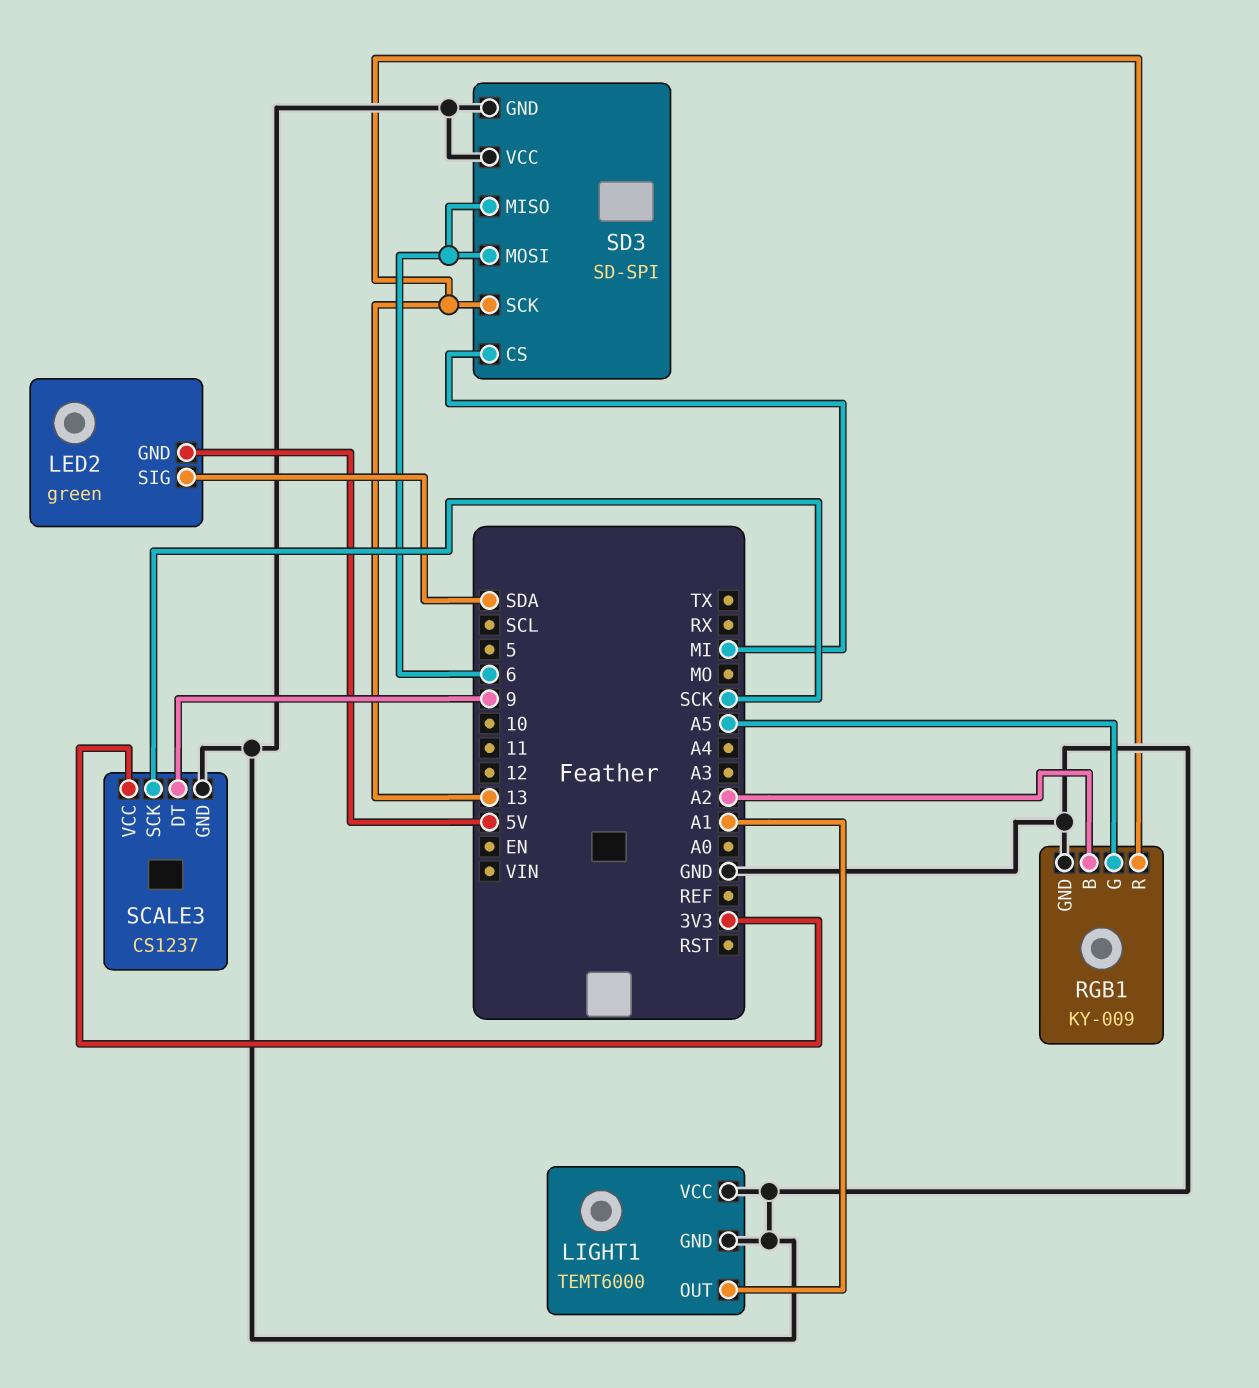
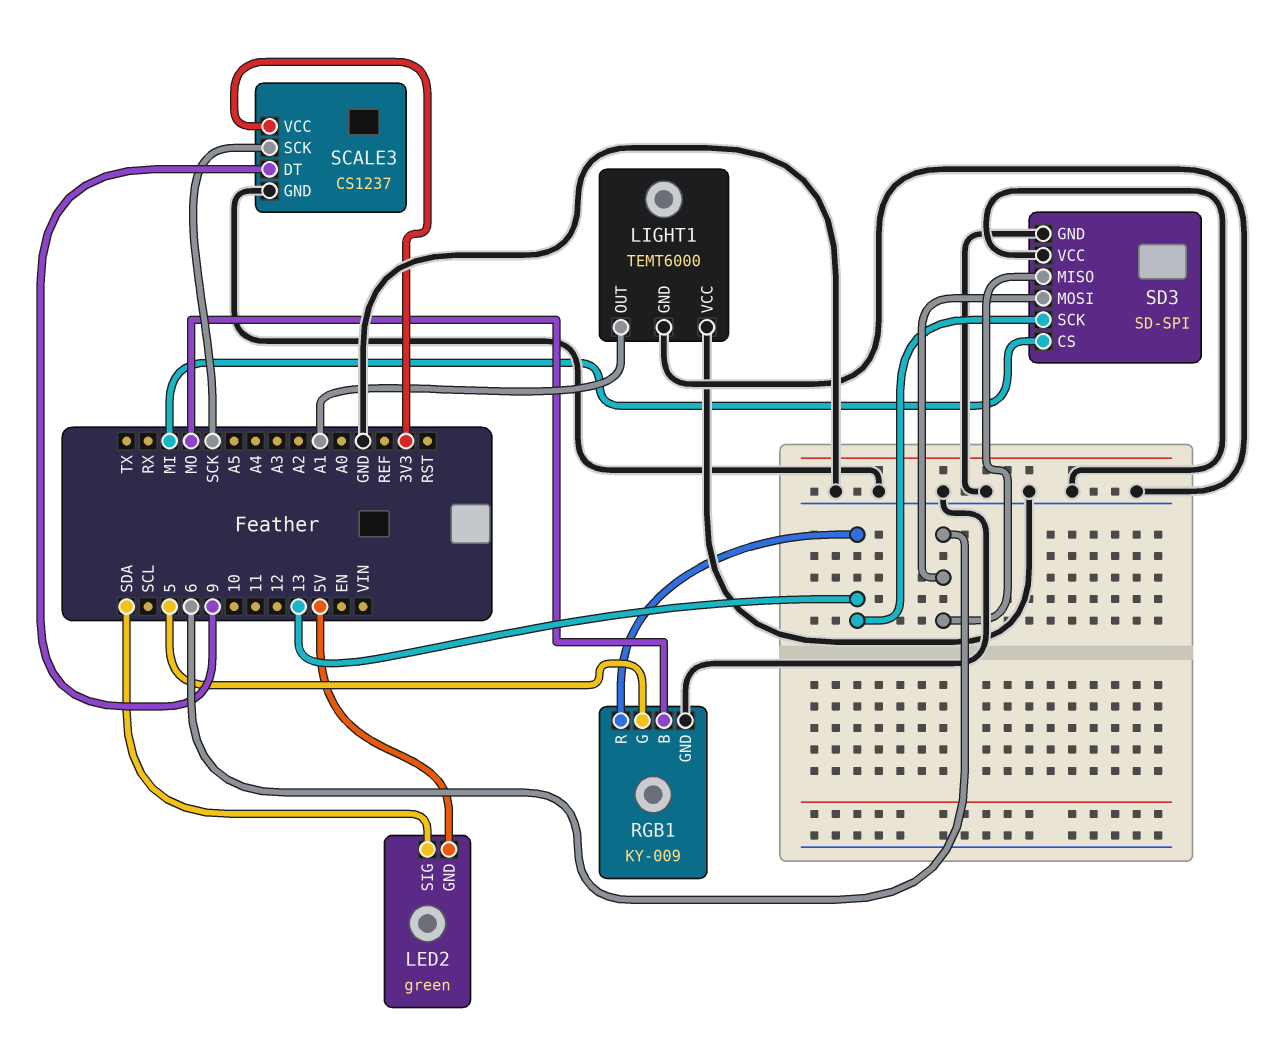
RGB1 pin B: A2 -> MO
RGB1 pin G: A5 -> 5

